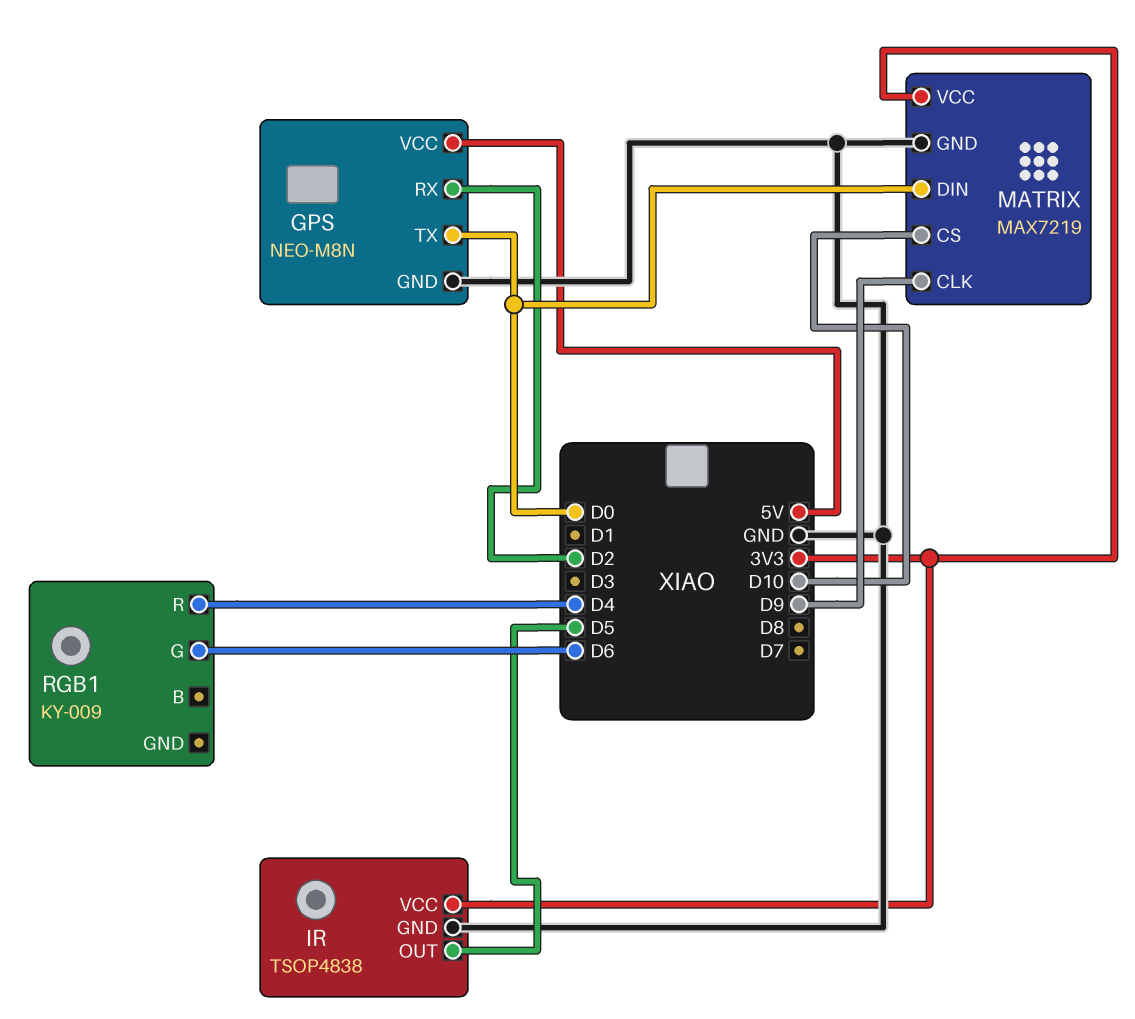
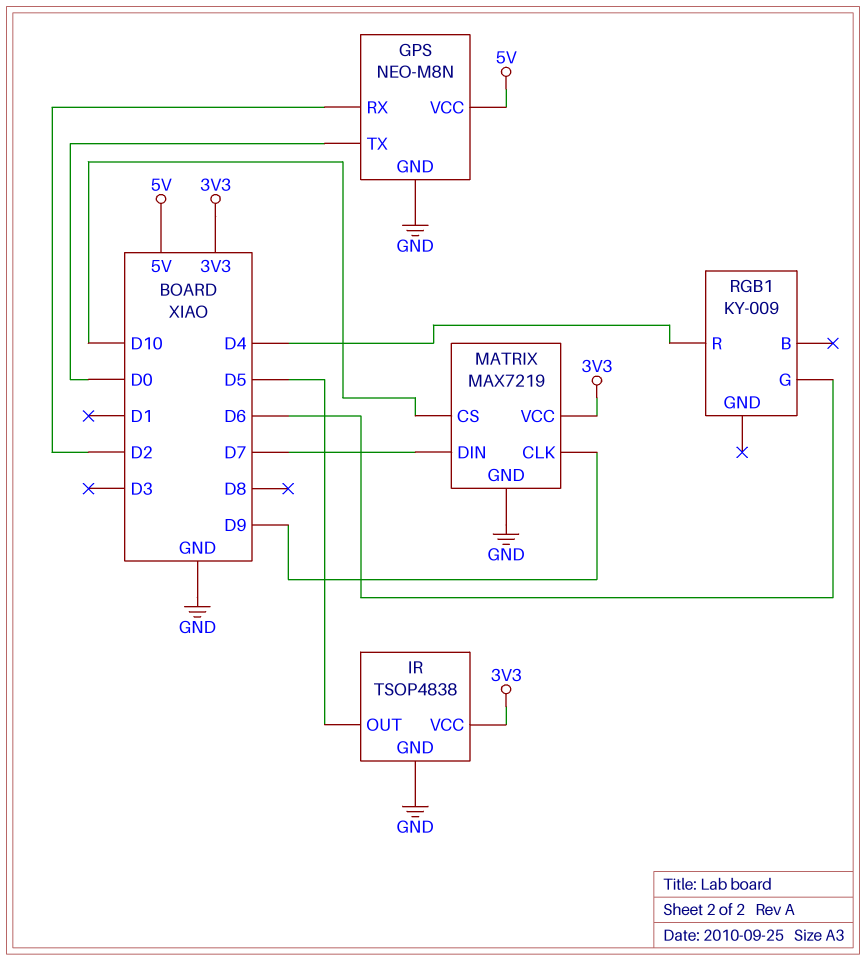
MATRIX pin DIN: D0 -> D7

